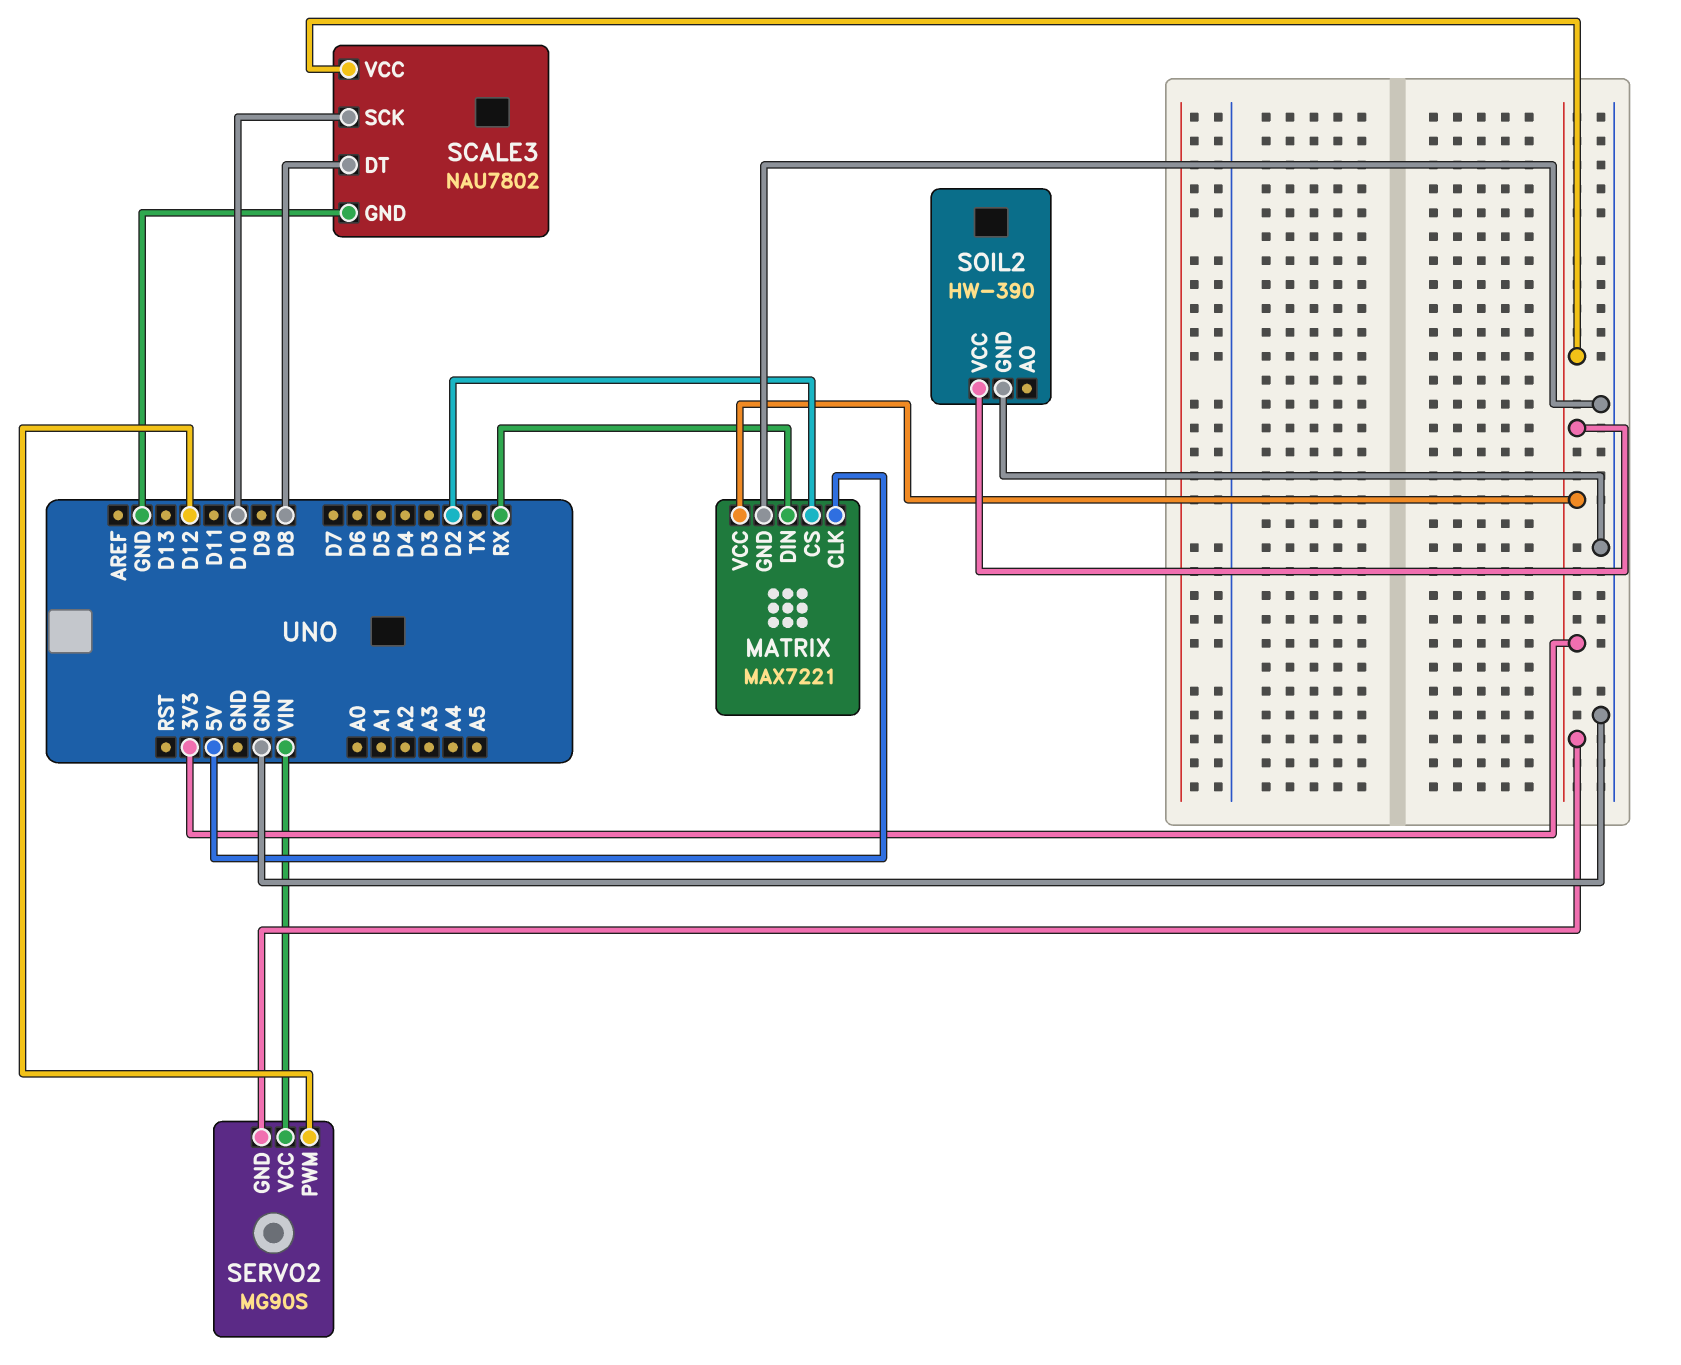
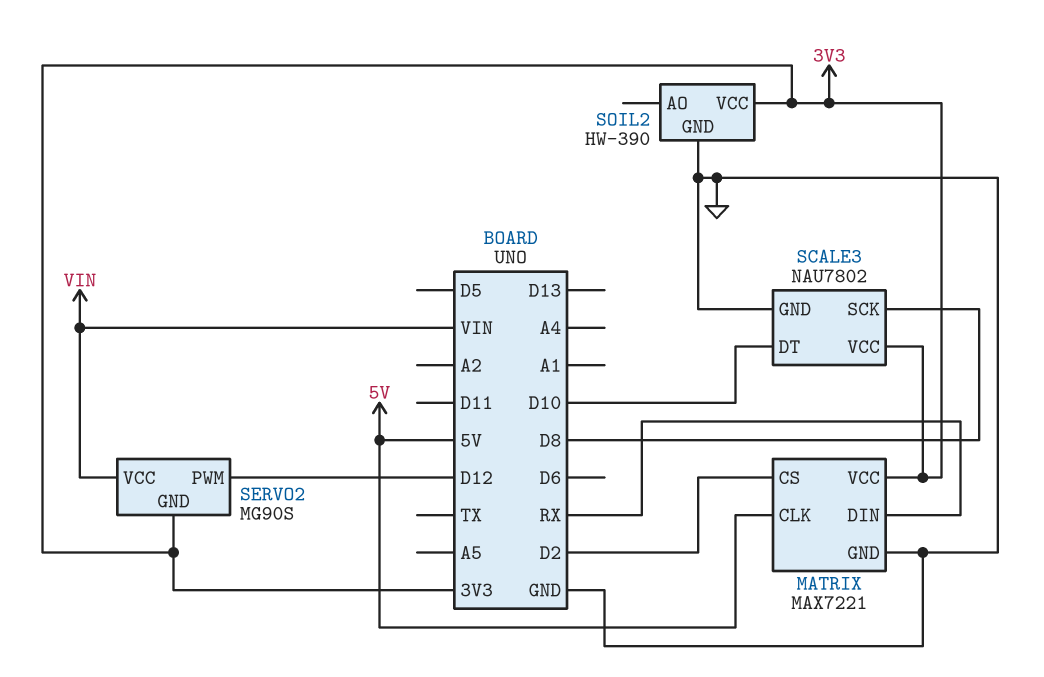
SCALE3 pin DT: D8 -> D10
SCALE3 pin SCK: D10 -> D8

